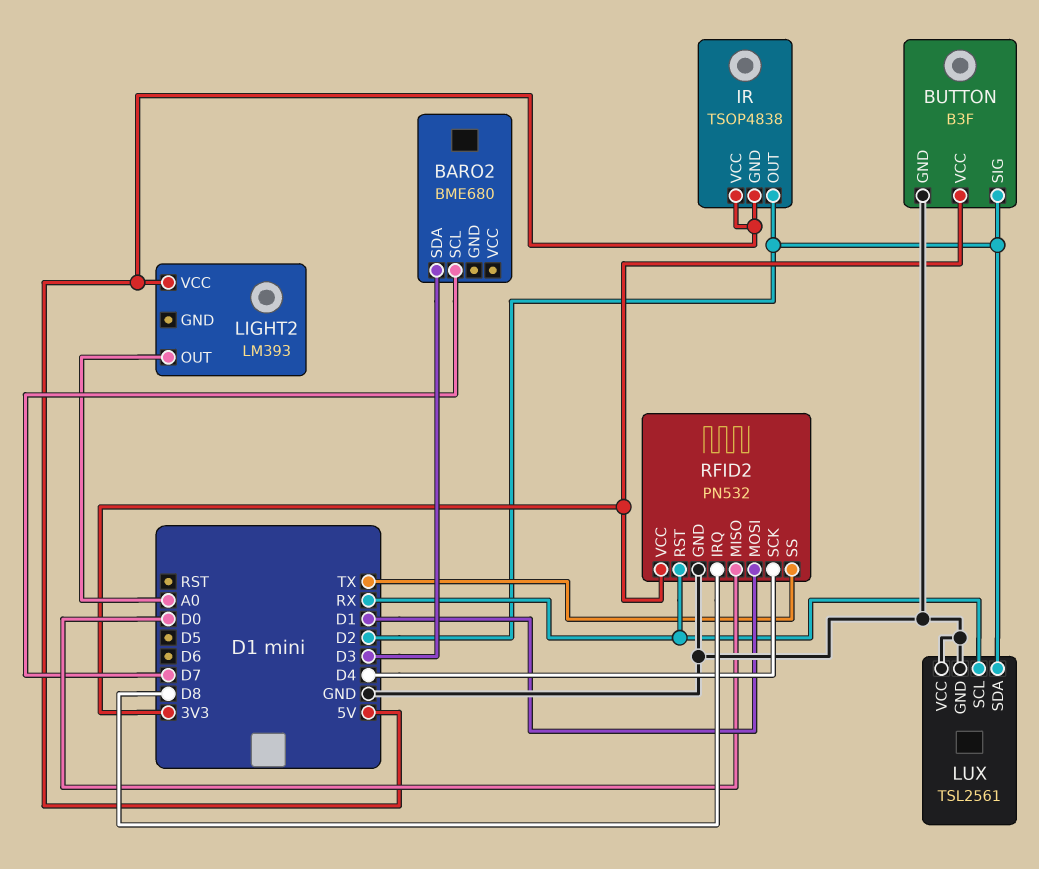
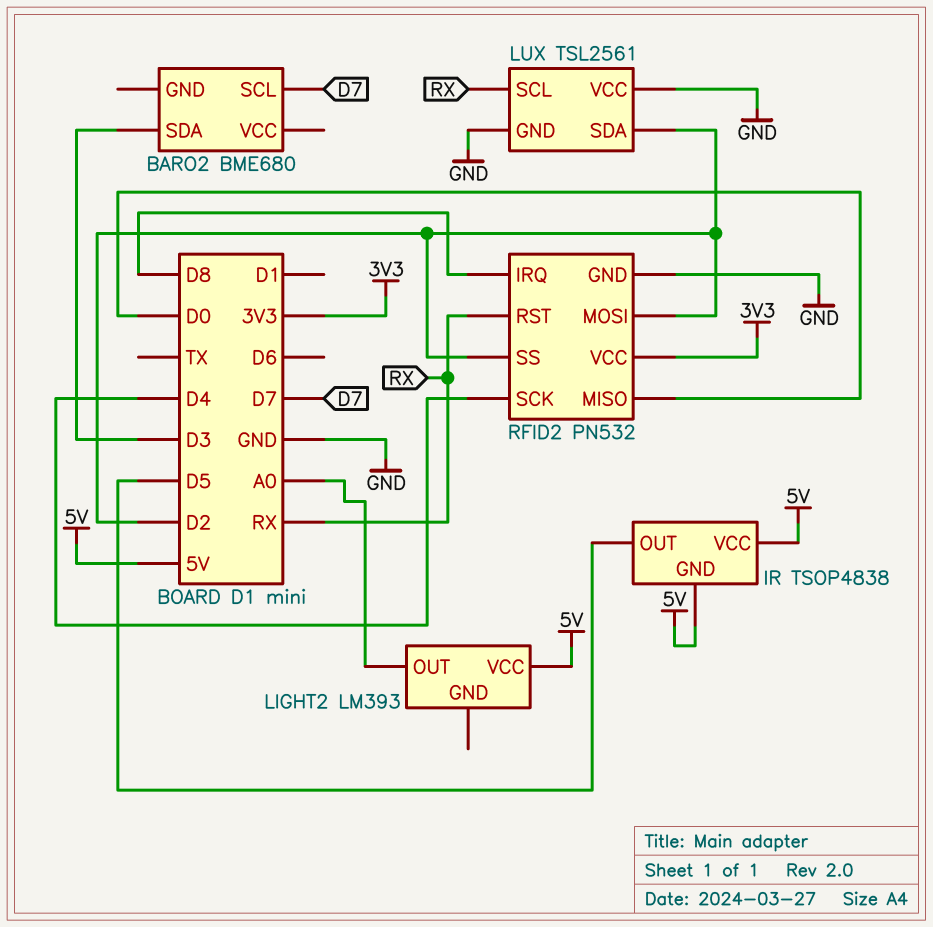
BUTTON: B3F -> none
BUTTON pin GND: GND -> none
BUTTON pin SIG: D2 -> none
BUTTON pin VCC: 3V3 -> none
IR pin OUT: D2 -> D5
RFID2 pin MOSI: D1 -> D2
RFID2 pin SS: TX -> D2

